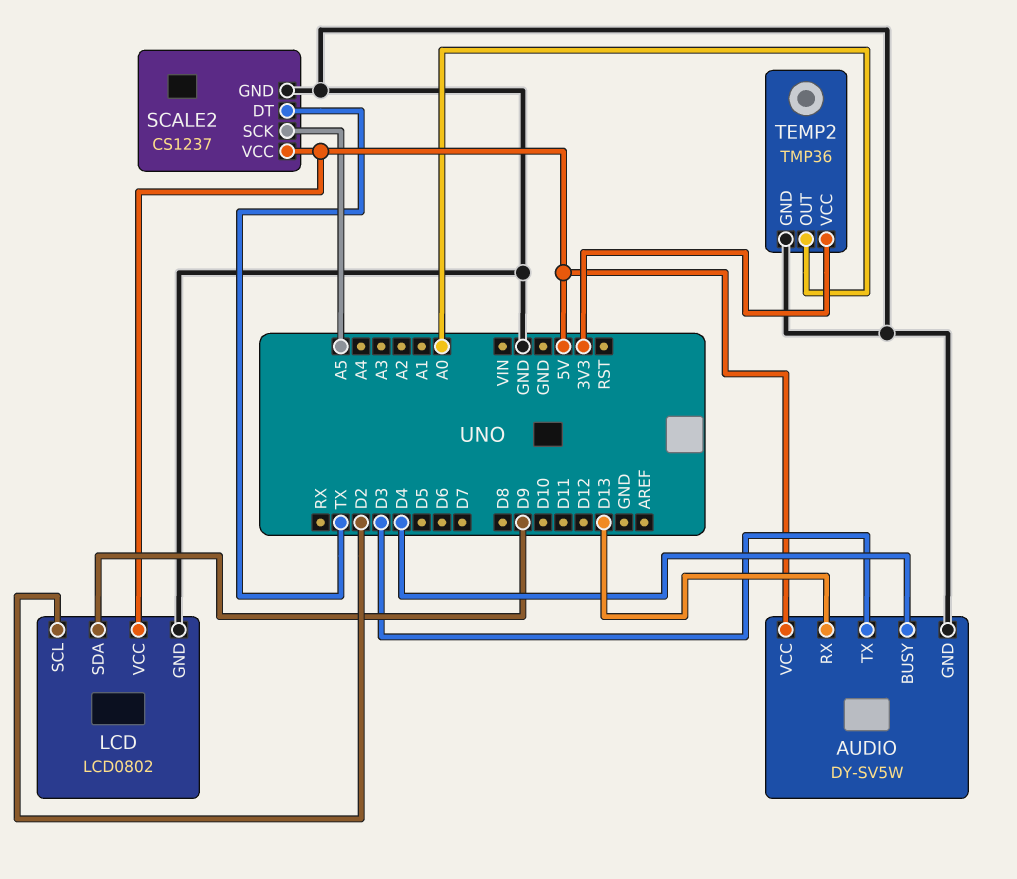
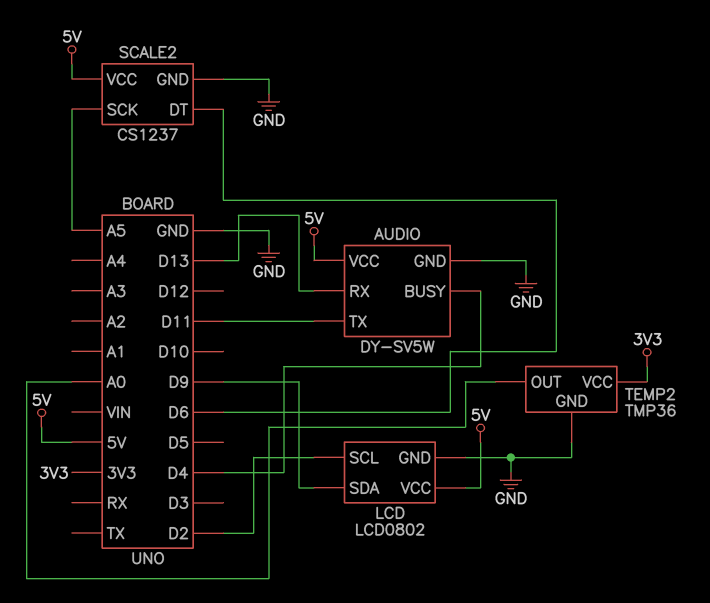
AUDIO pin TX: D3 -> D11
SCALE2 pin DT: TX -> D6

